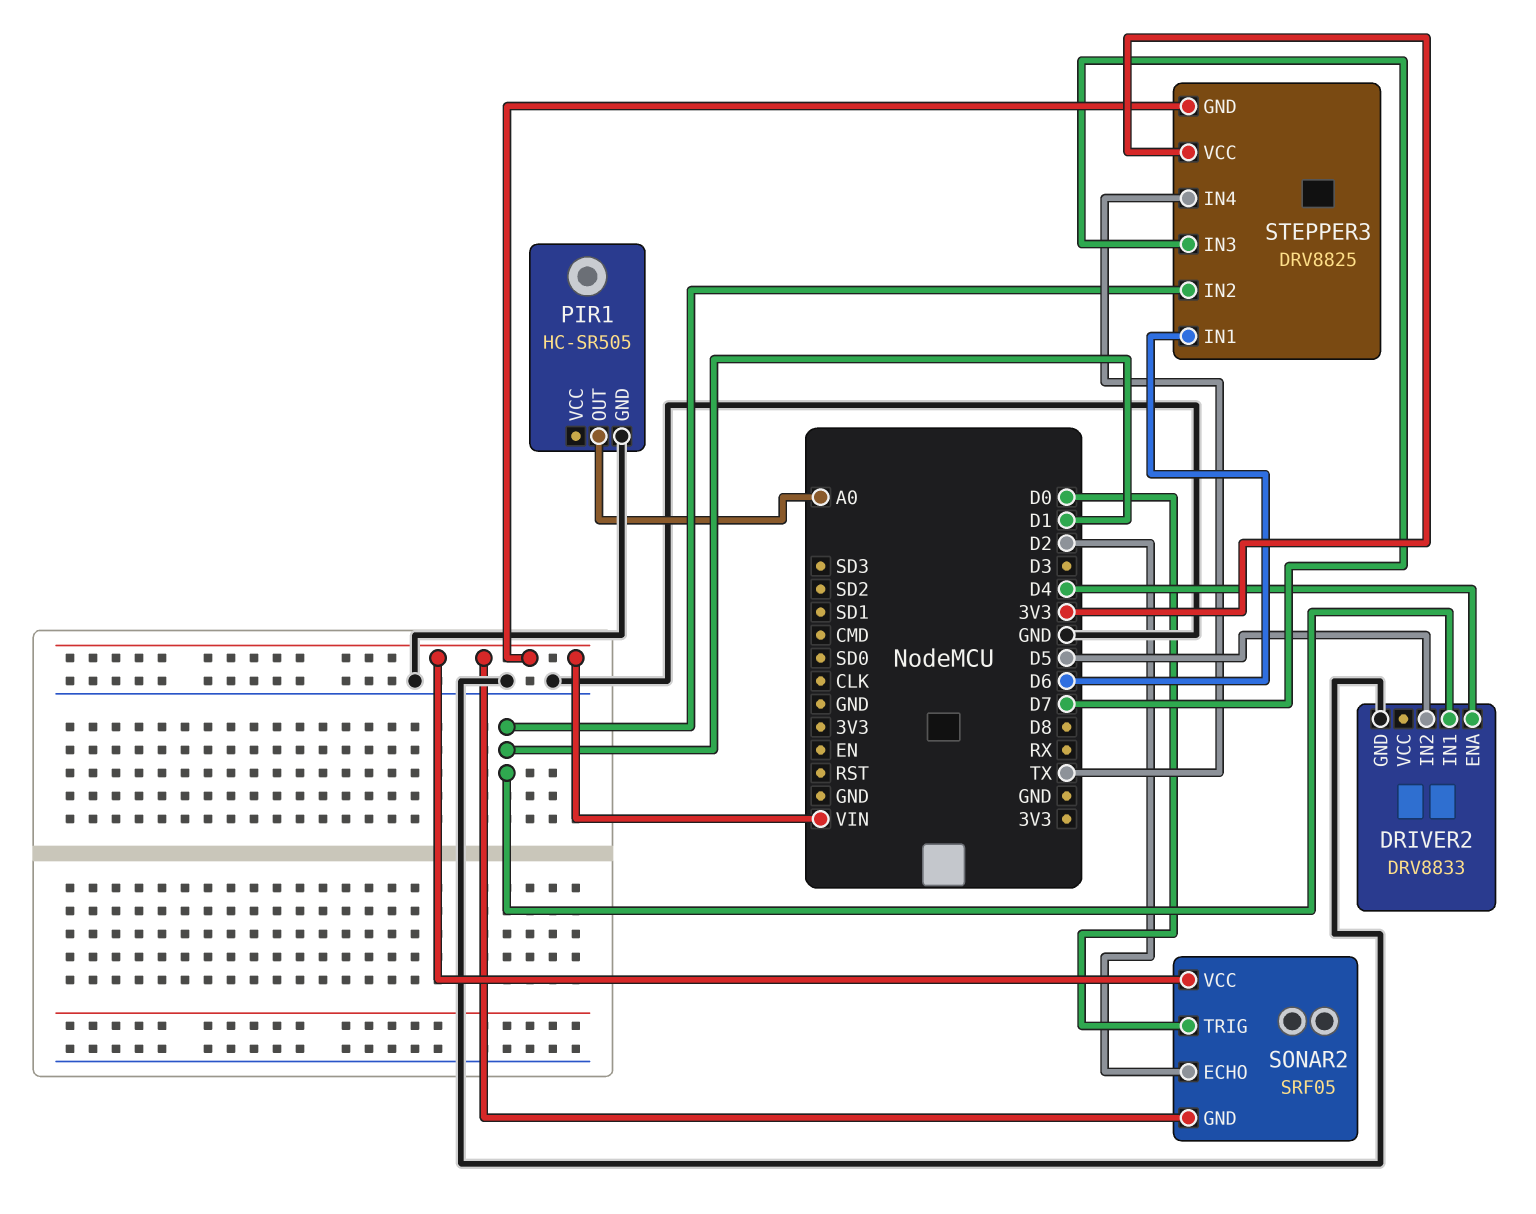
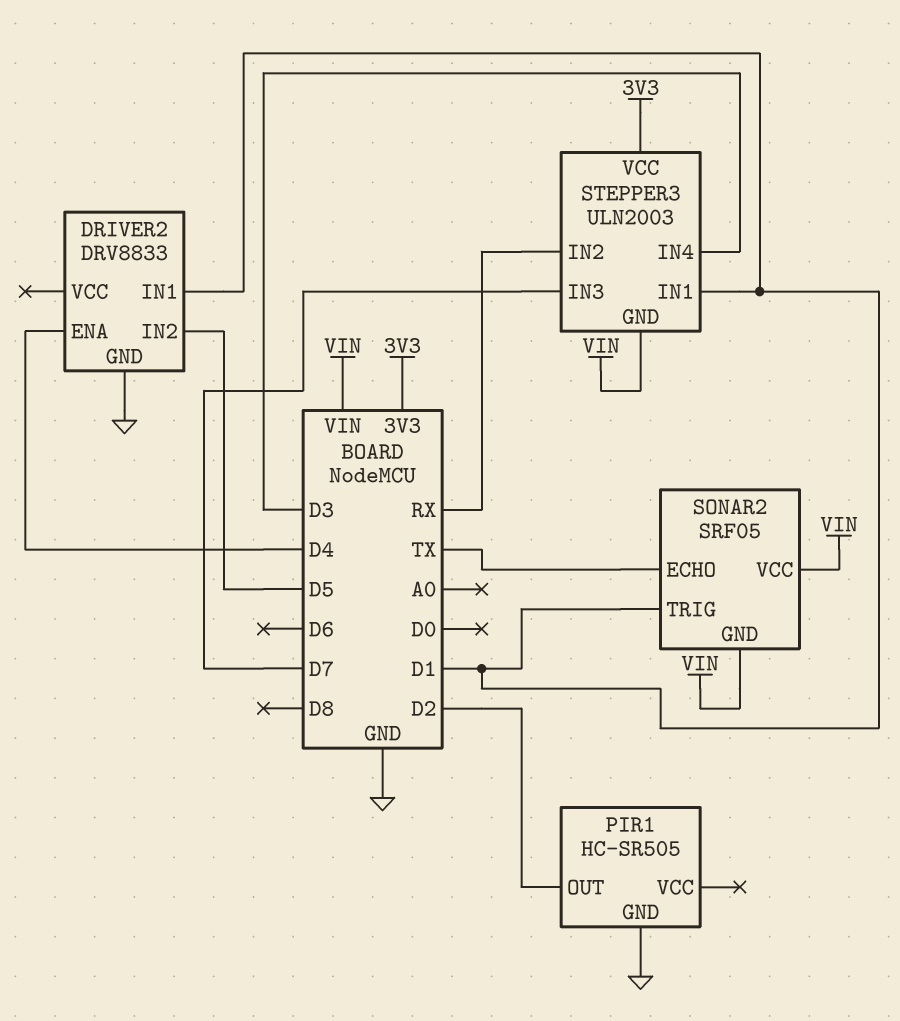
PIR1 pin OUT: A0 -> D2
SONAR2 pin ECHO: D2 -> TX
SONAR2 pin TRIG: D0 -> D1
STEPPER3: DRV8825 -> ULN2003
STEPPER3 pin IN1: D6 -> D1
STEPPER3 pin IN2: D1 -> RX
STEPPER3 pin IN4: TX -> D3

